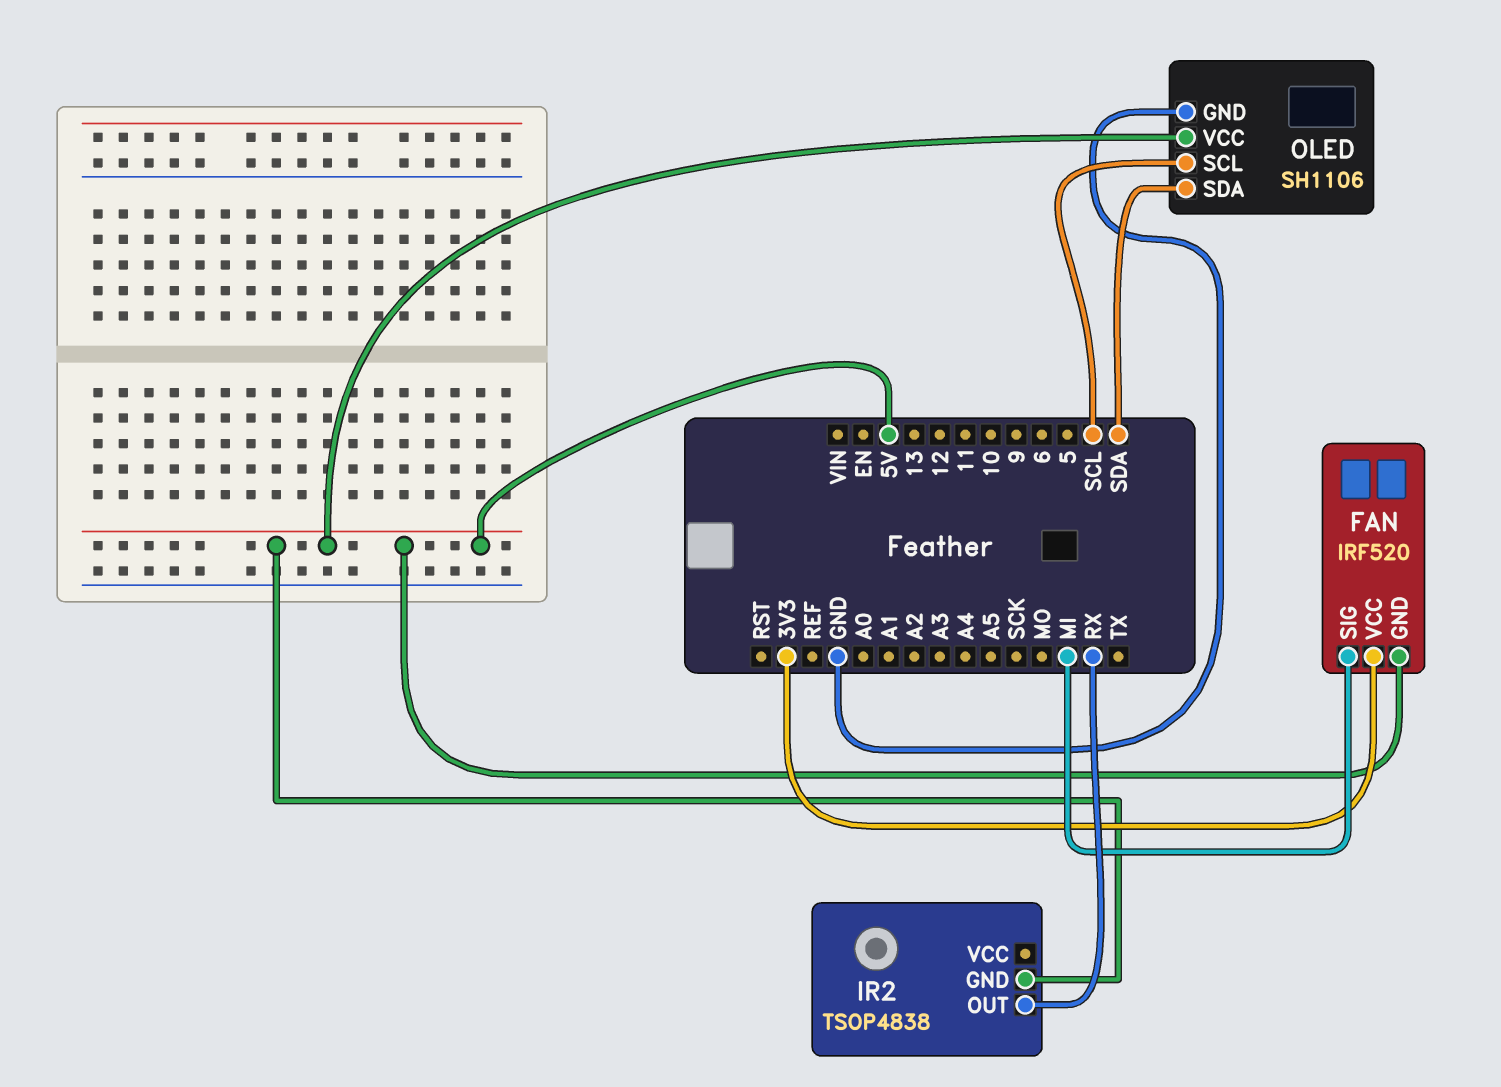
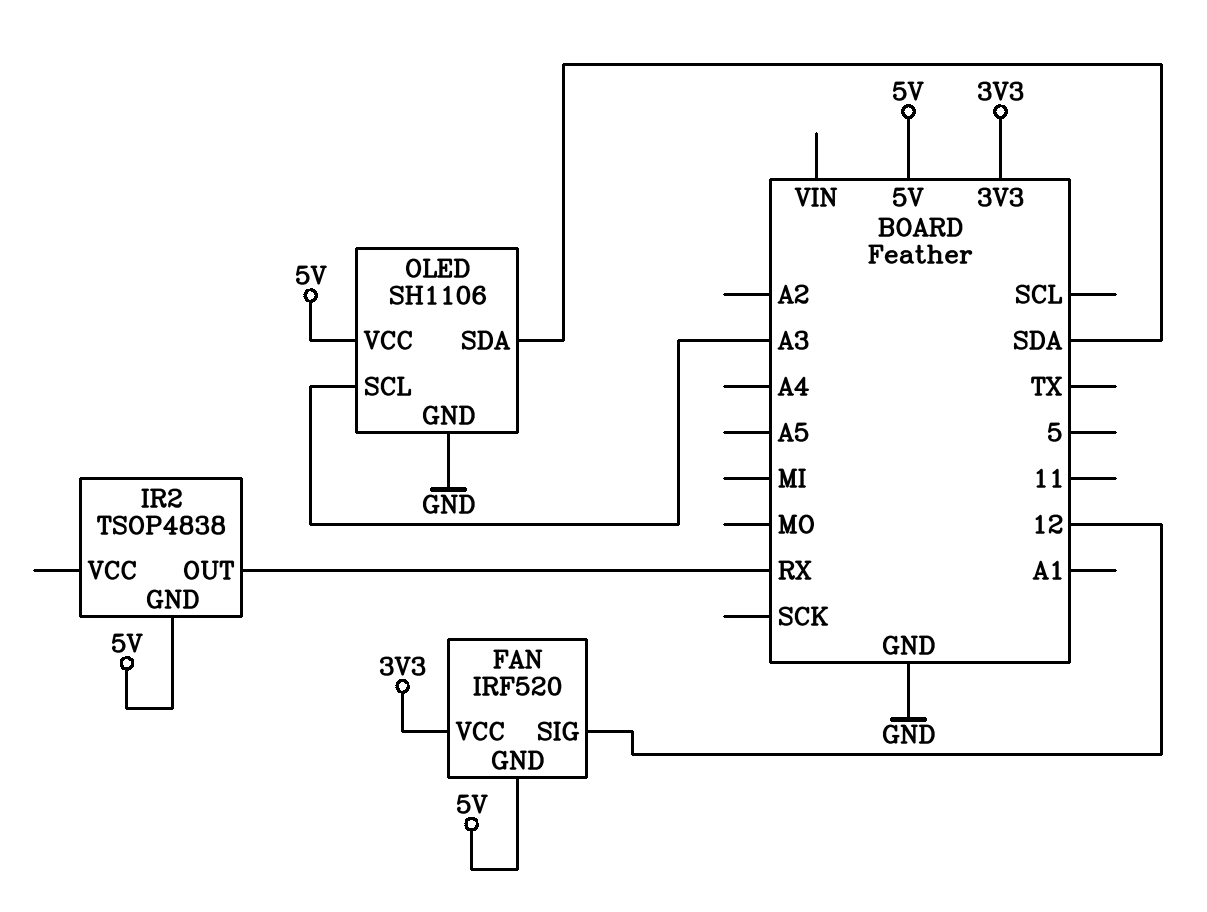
FAN pin SIG: MI -> 12
OLED pin SCL: SCL -> A3

